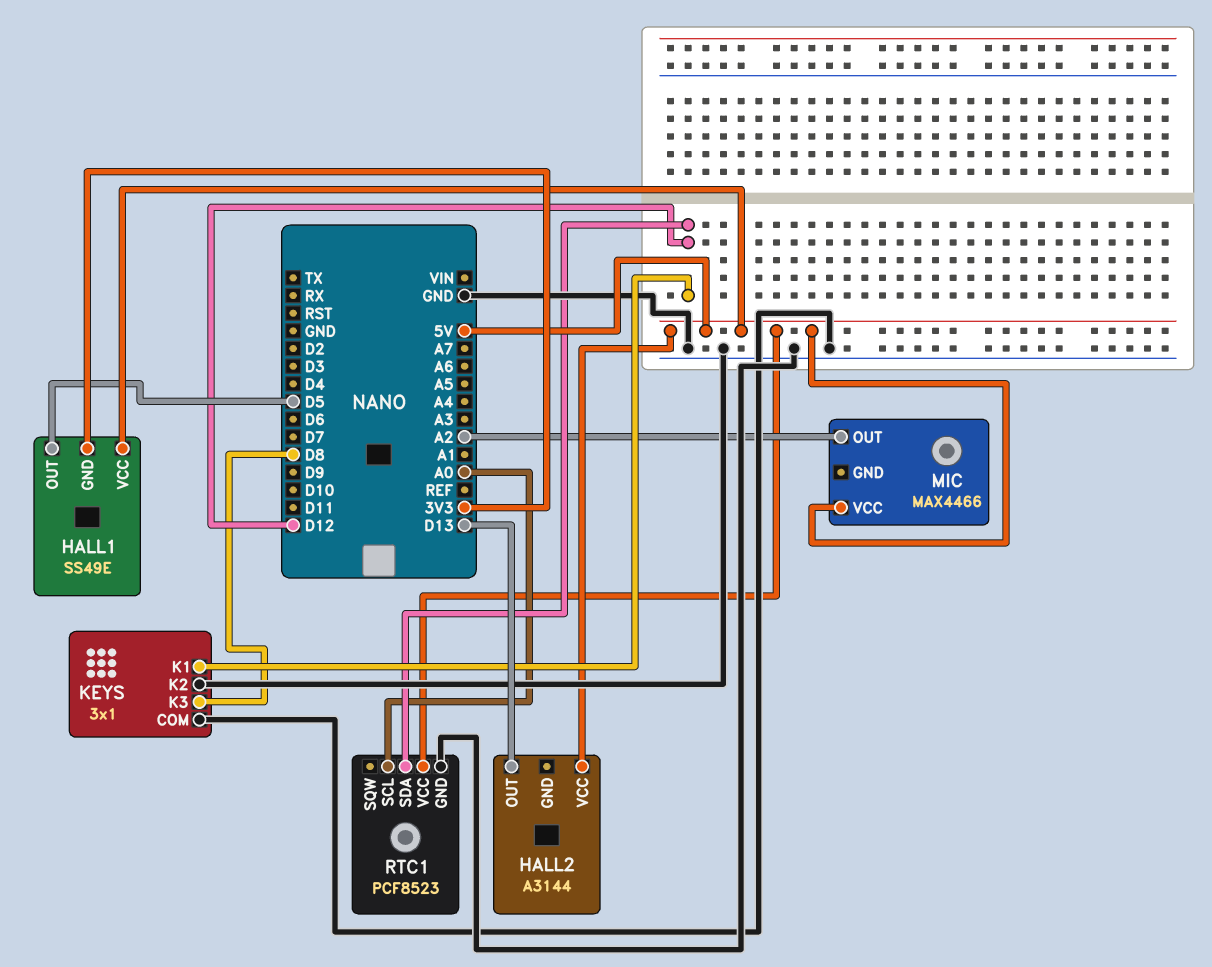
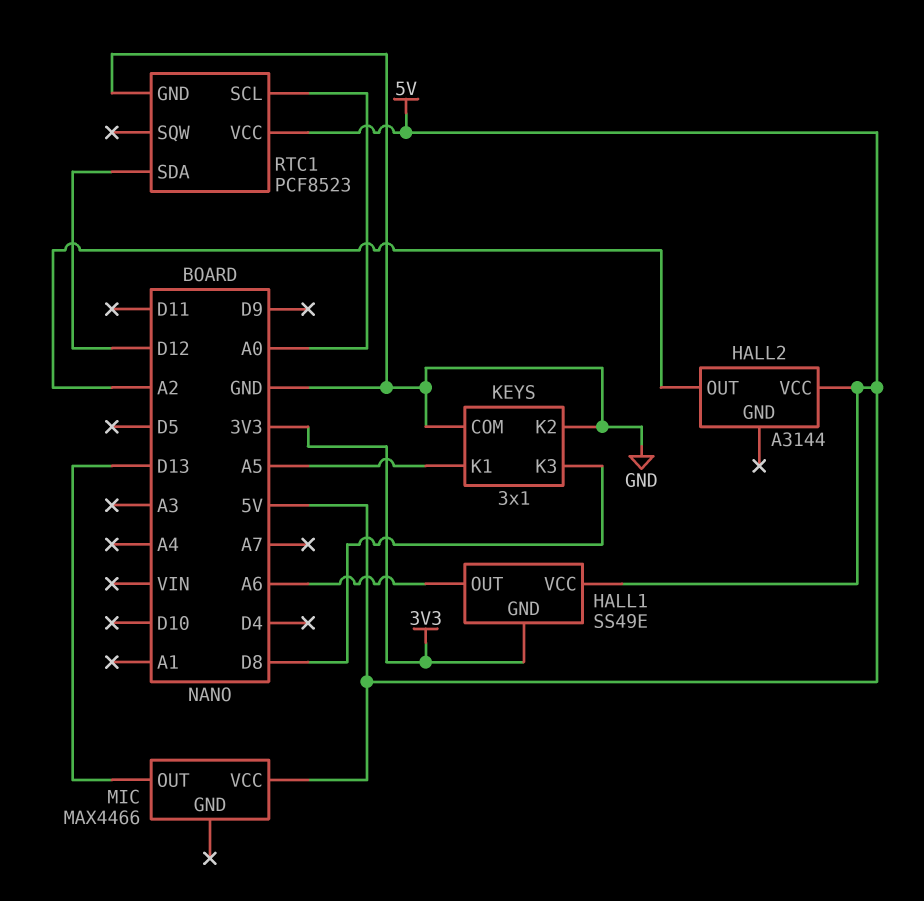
HALL1 pin OUT: D5 -> A6
HALL2 pin OUT: D13 -> A2
KEYS pin K1: D12 -> A5
MIC pin OUT: A2 -> D13

